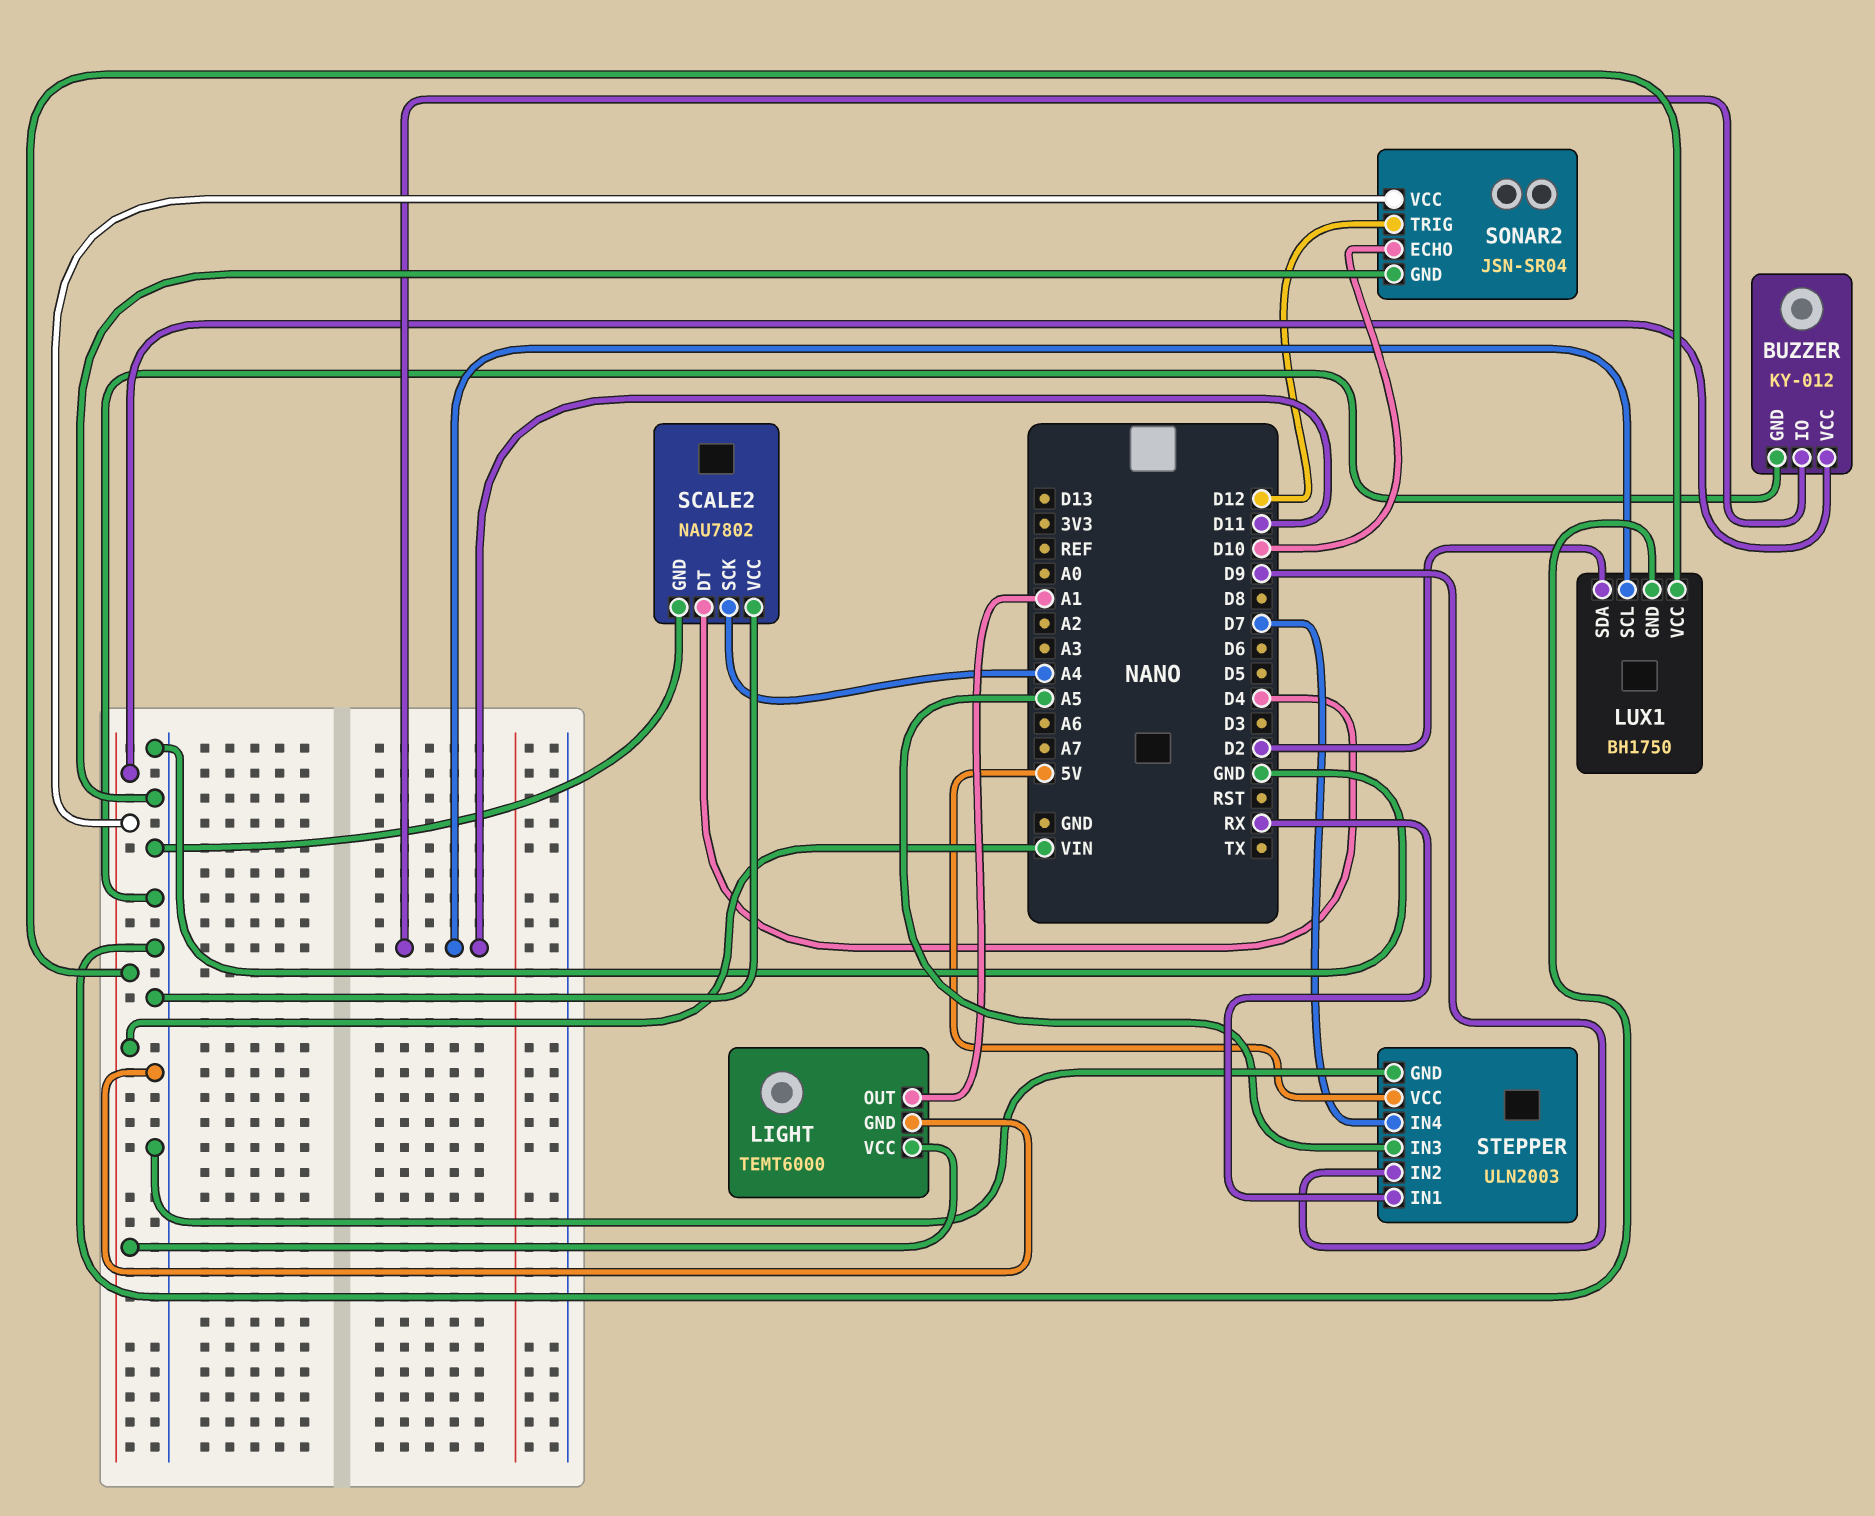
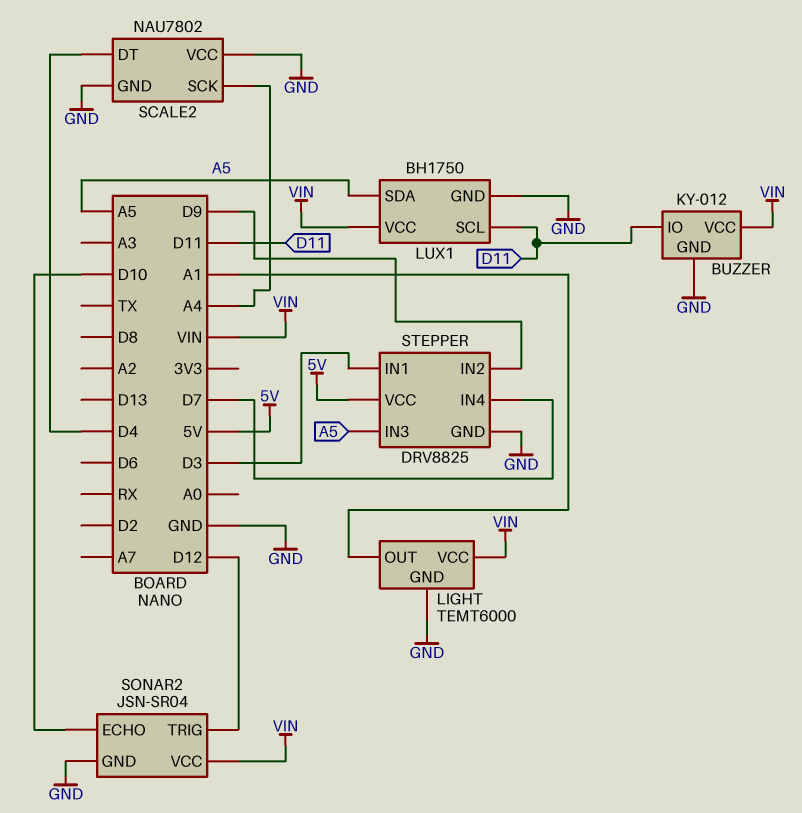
LUX1 pin SDA: D2 -> A5
STEPPER: ULN2003 -> DRV8825
STEPPER pin IN1: RX -> D3

